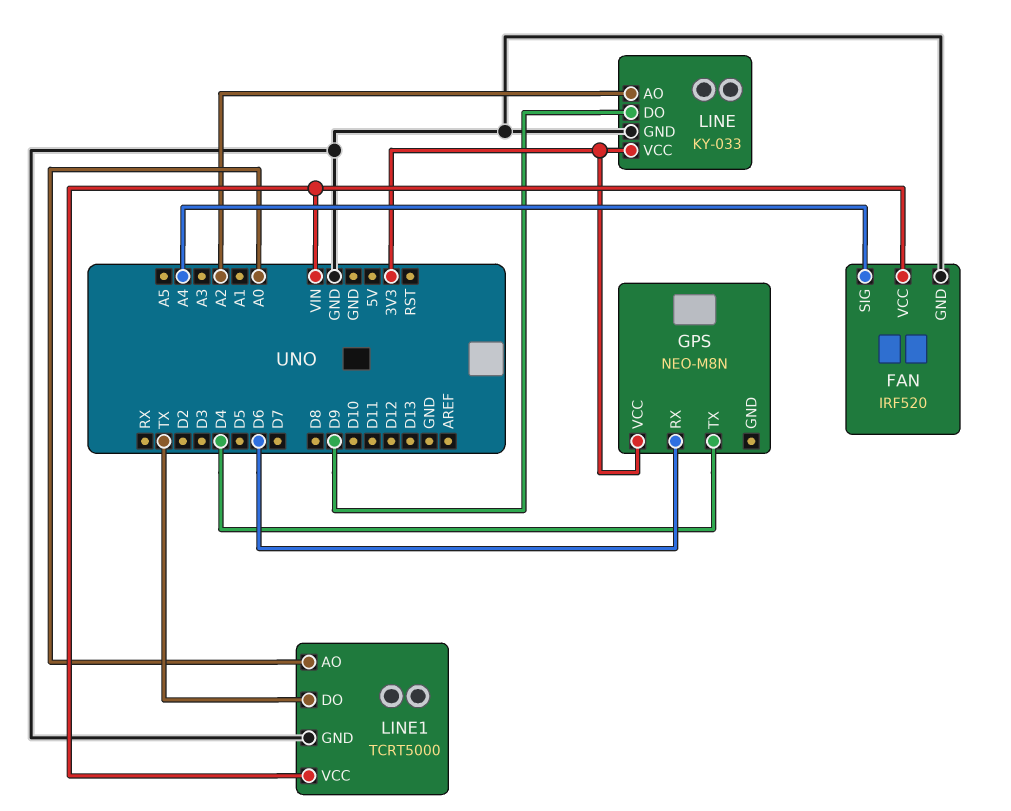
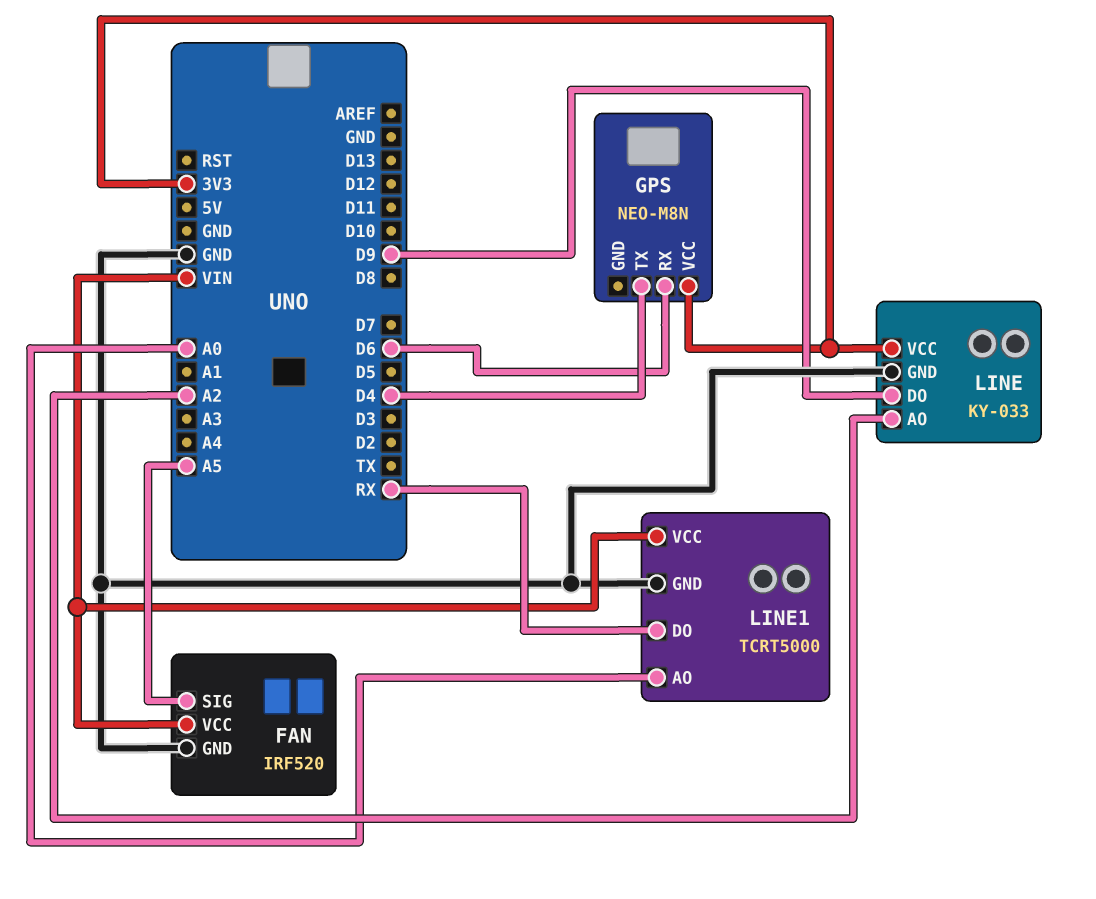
FAN pin SIG: A4 -> A5
LINE1 pin DO: TX -> RX

